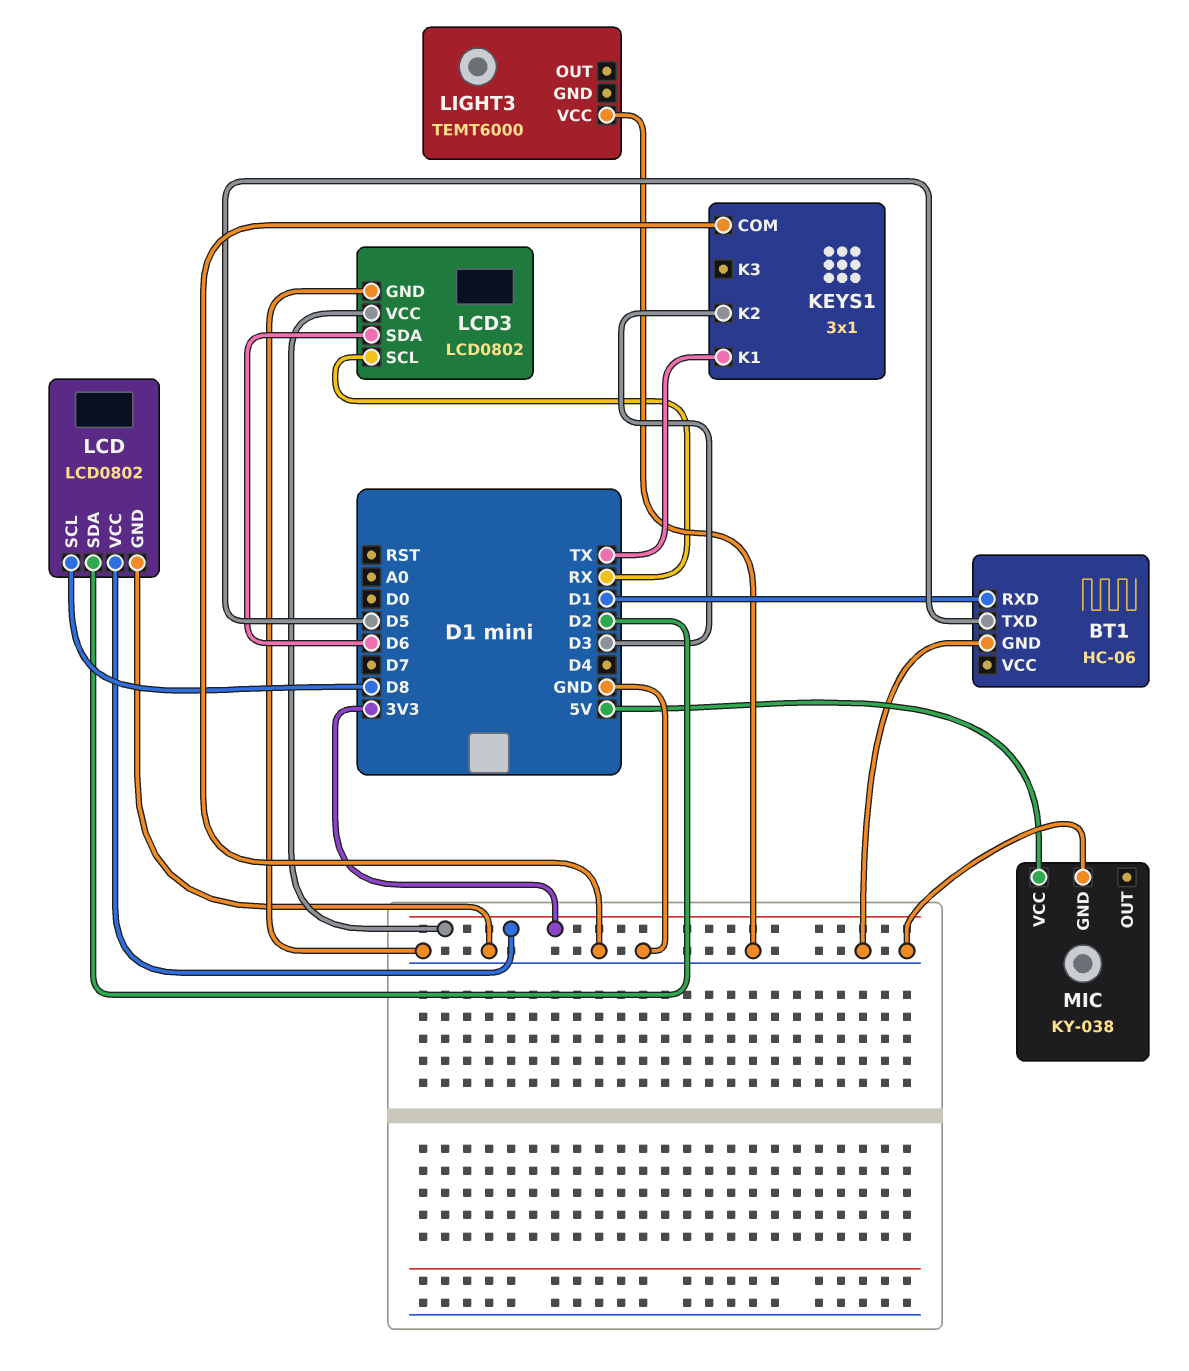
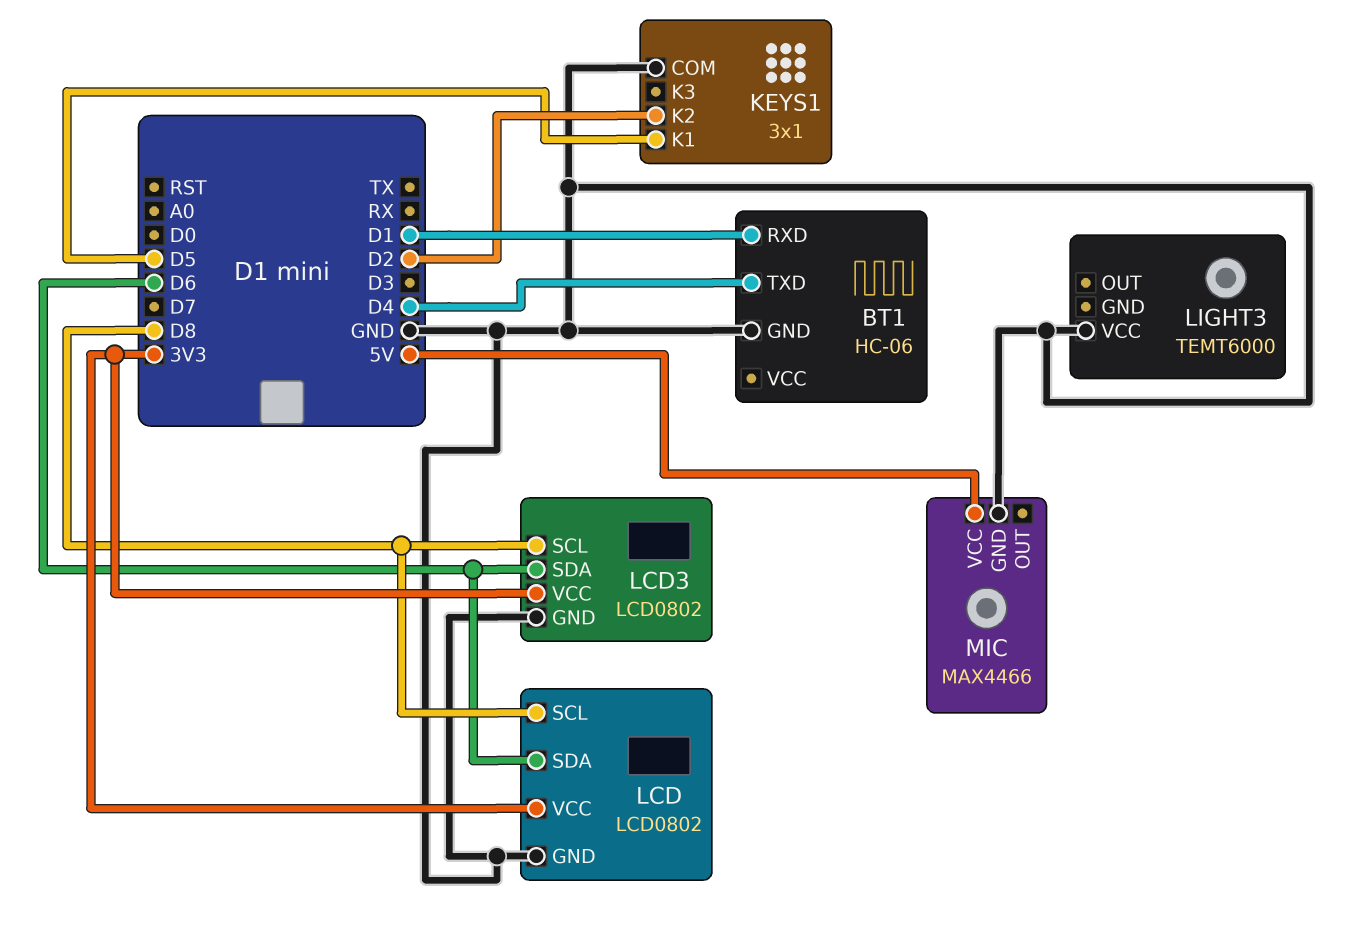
BT1 pin TXD: D5 -> D4
KEYS1 pin K1: TX -> D5
KEYS1 pin K2: D3 -> D2
LCD pin SDA: D2 -> D6
LCD3 pin SCL: RX -> D8
MIC: KY-038 -> MAX4466

